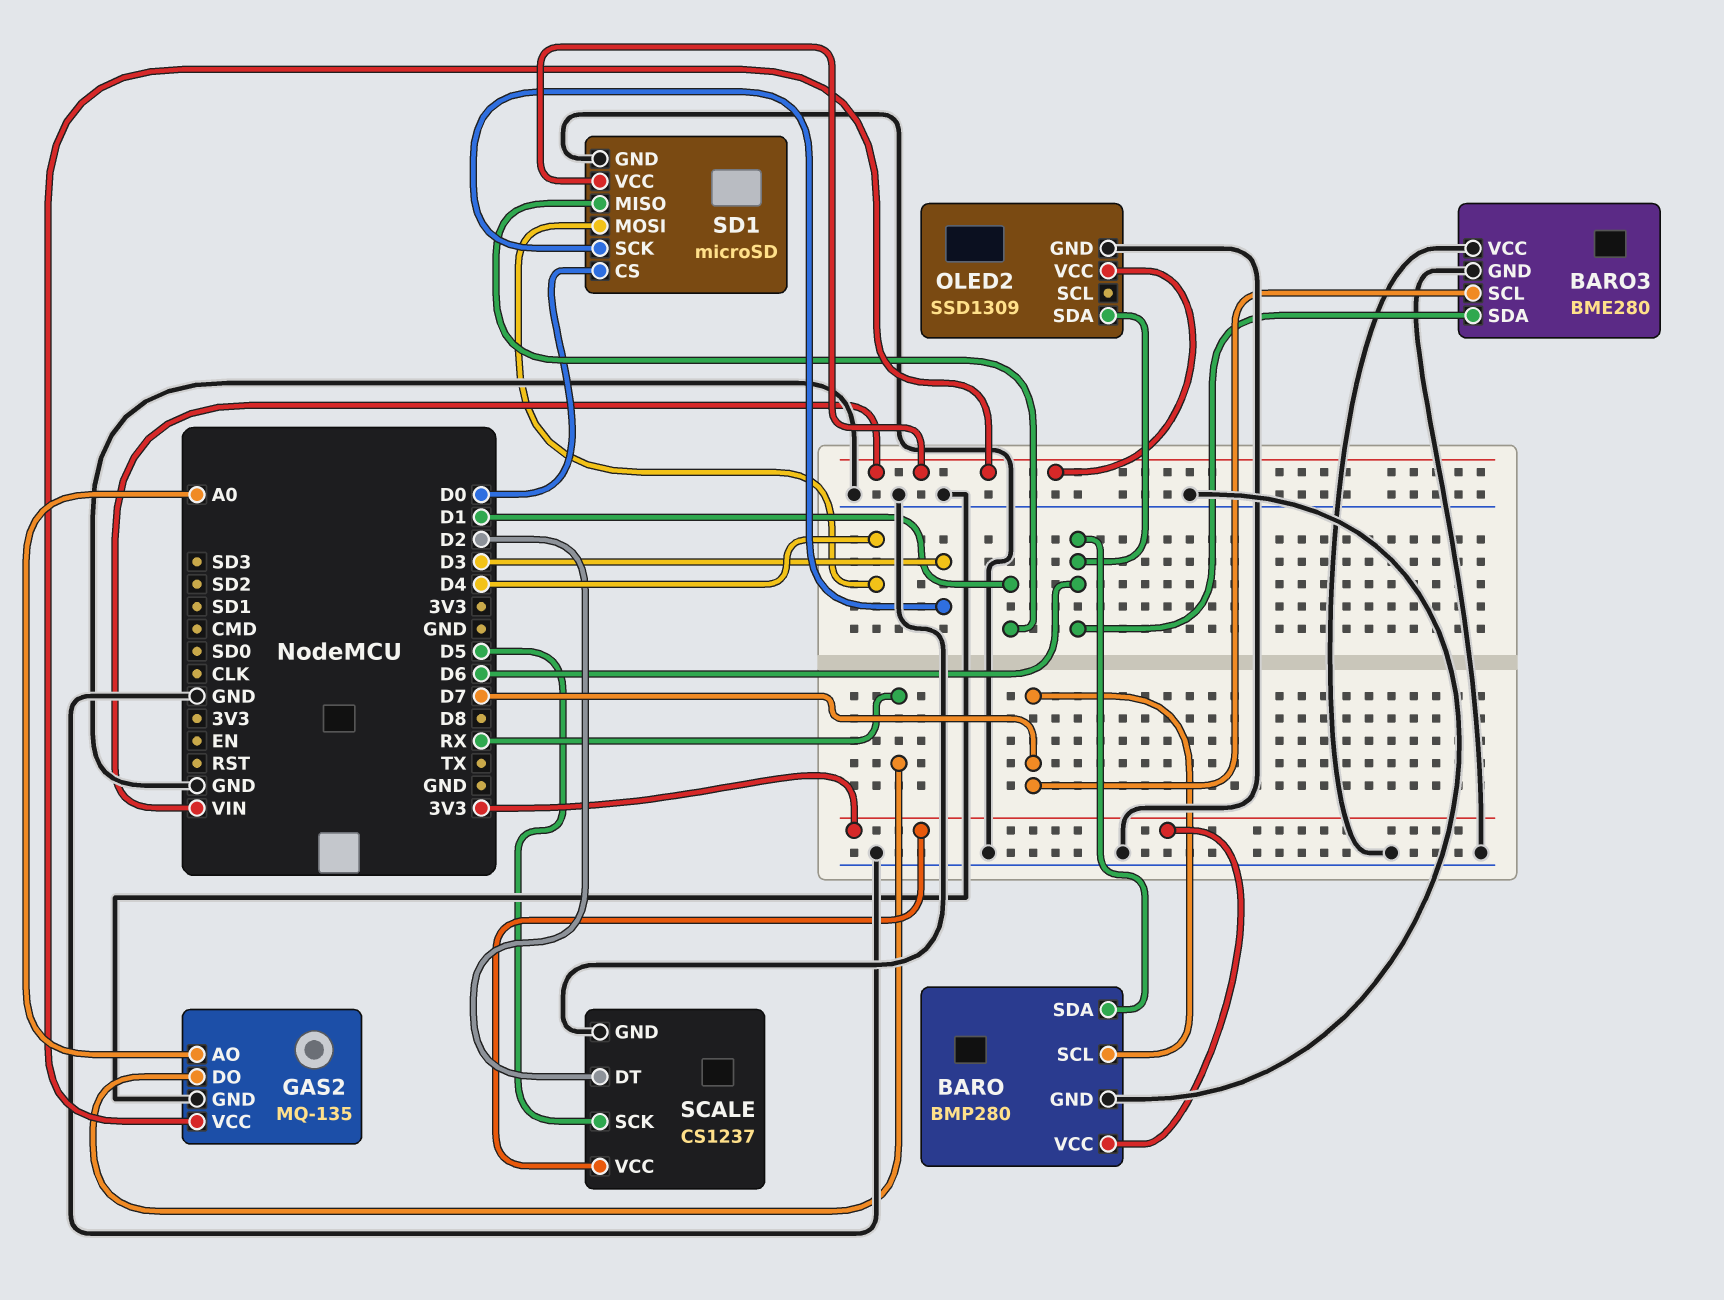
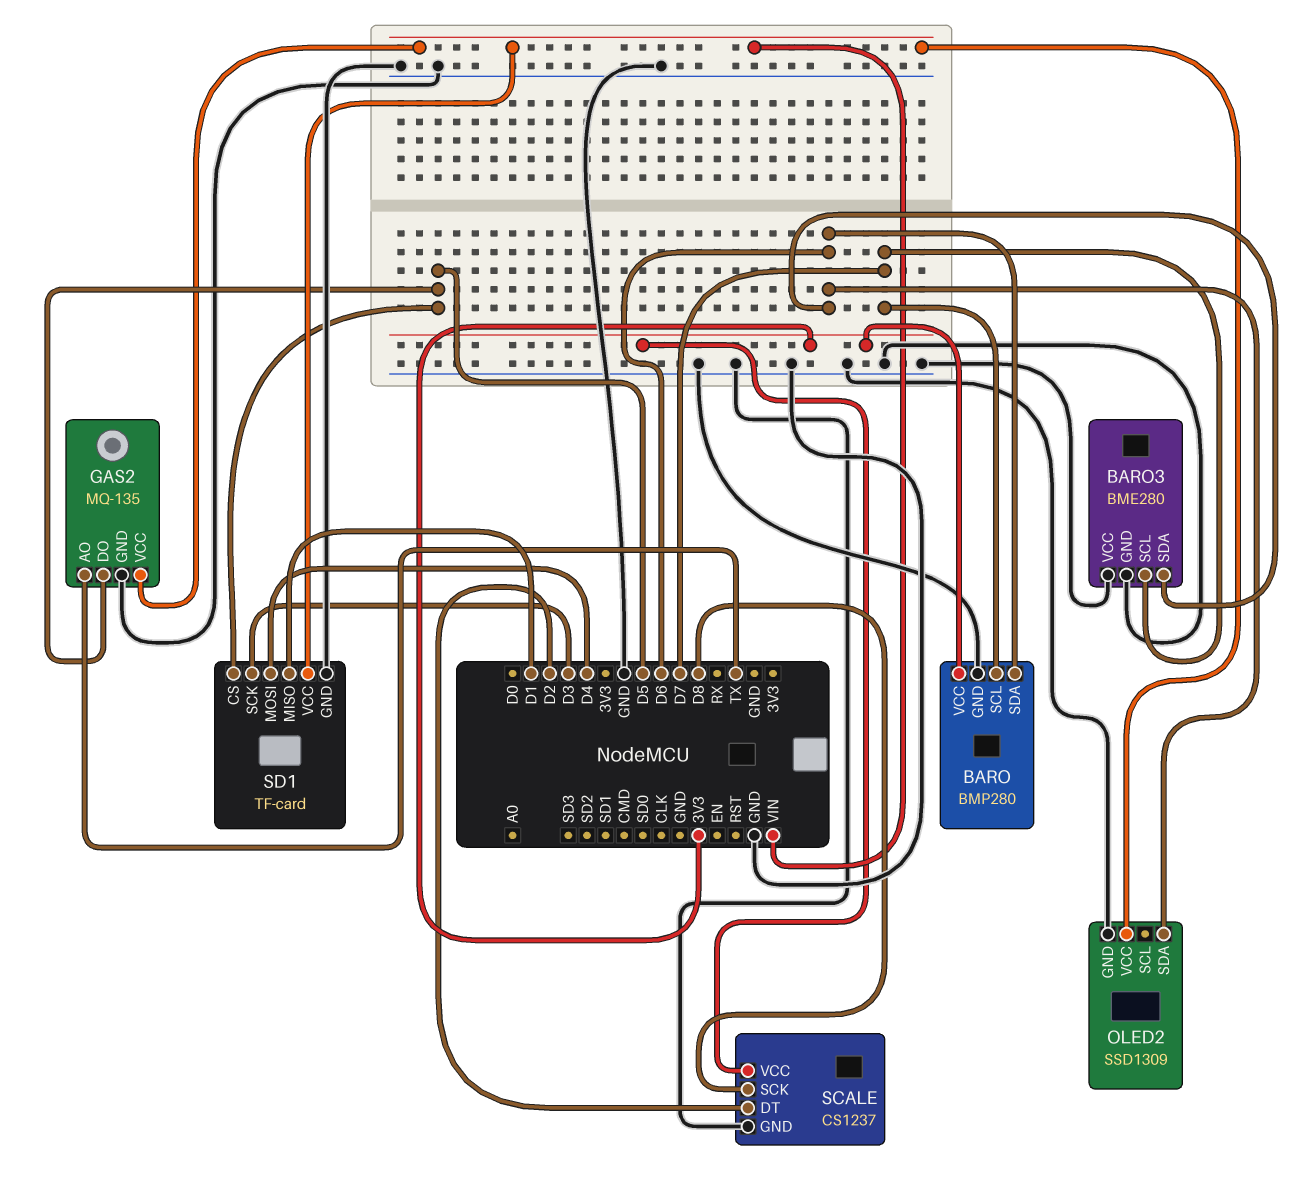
GAS2 pin AO: A0 -> TX
GAS2 pin DO: RX -> D5
SCALE pin SCK: D5 -> D8
SD1: microSD -> TF-card
SD1 pin CS: D0 -> D5

